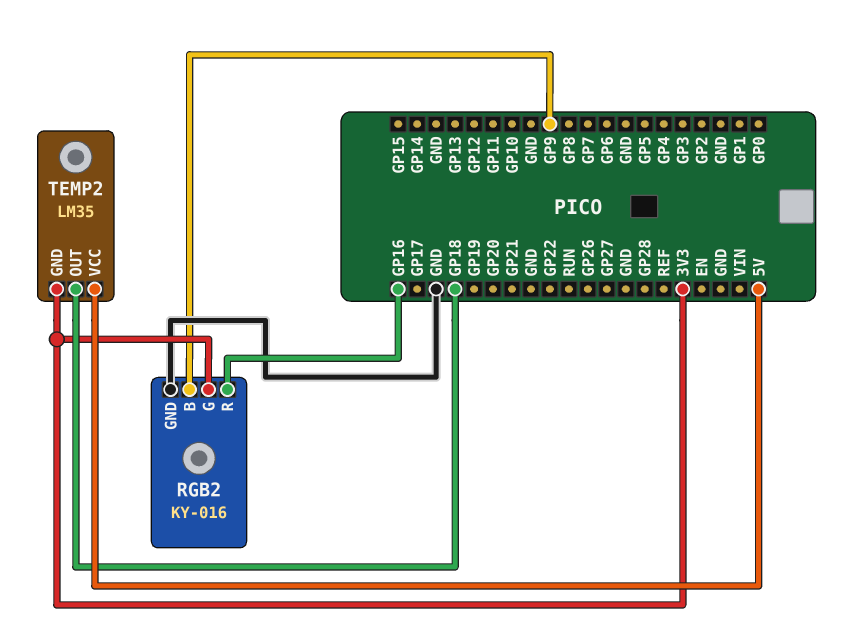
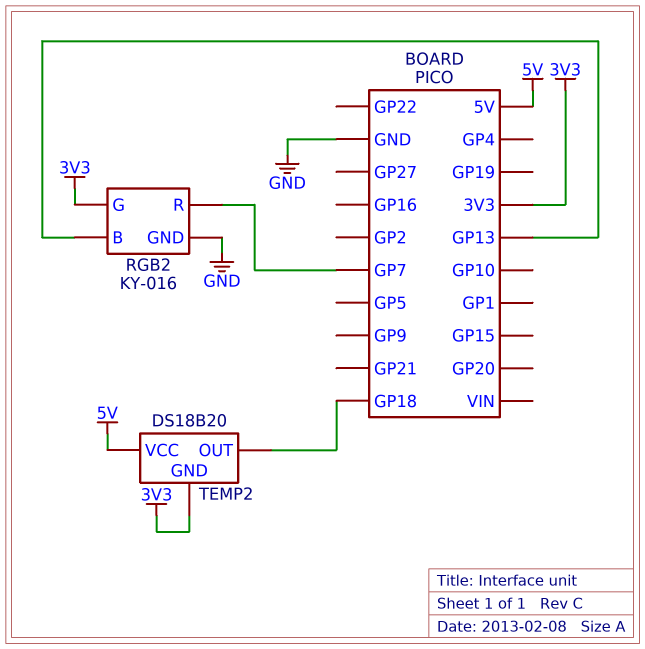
RGB2 pin B: GP9 -> GP13
RGB2 pin R: GP16 -> GP7
TEMP2: LM35 -> DS18B20

